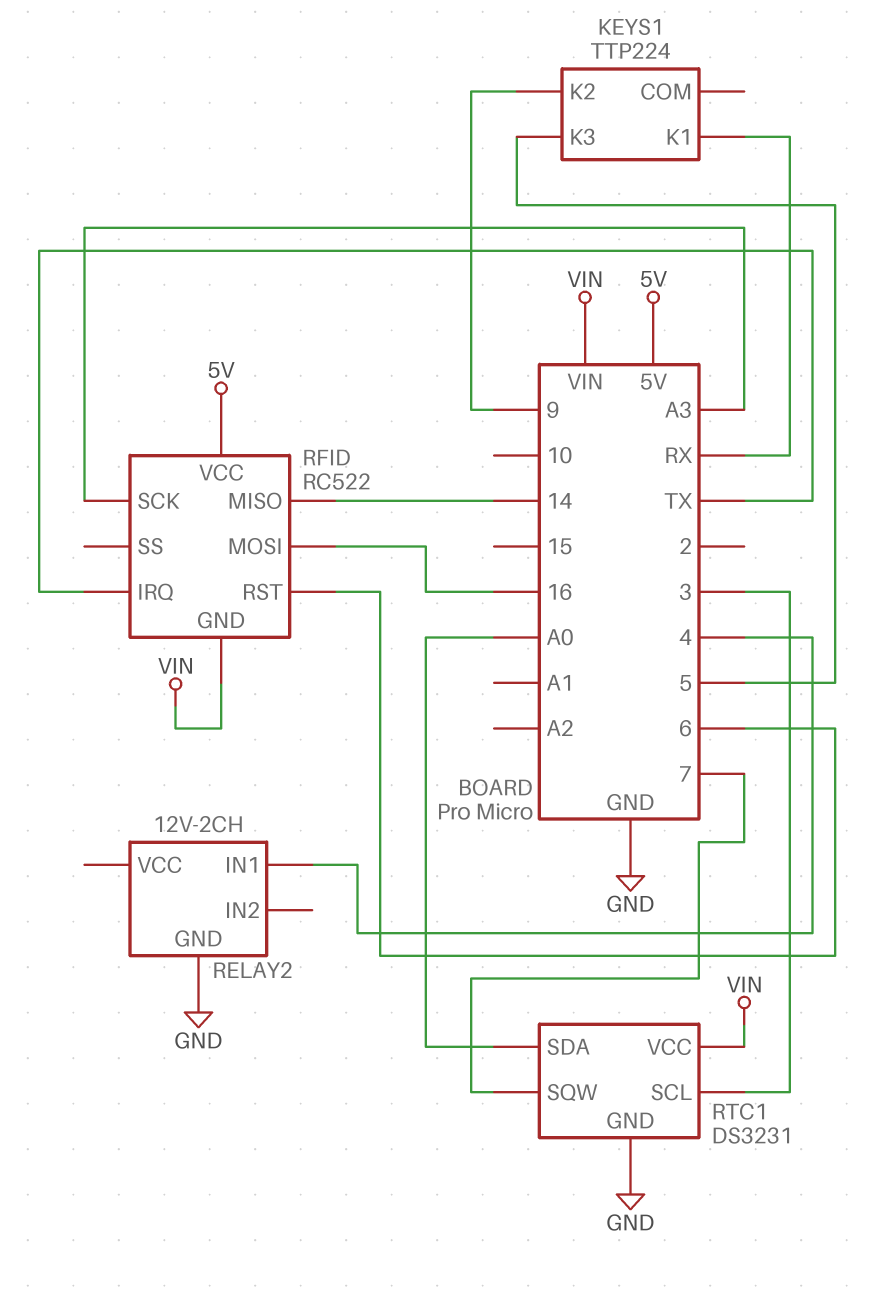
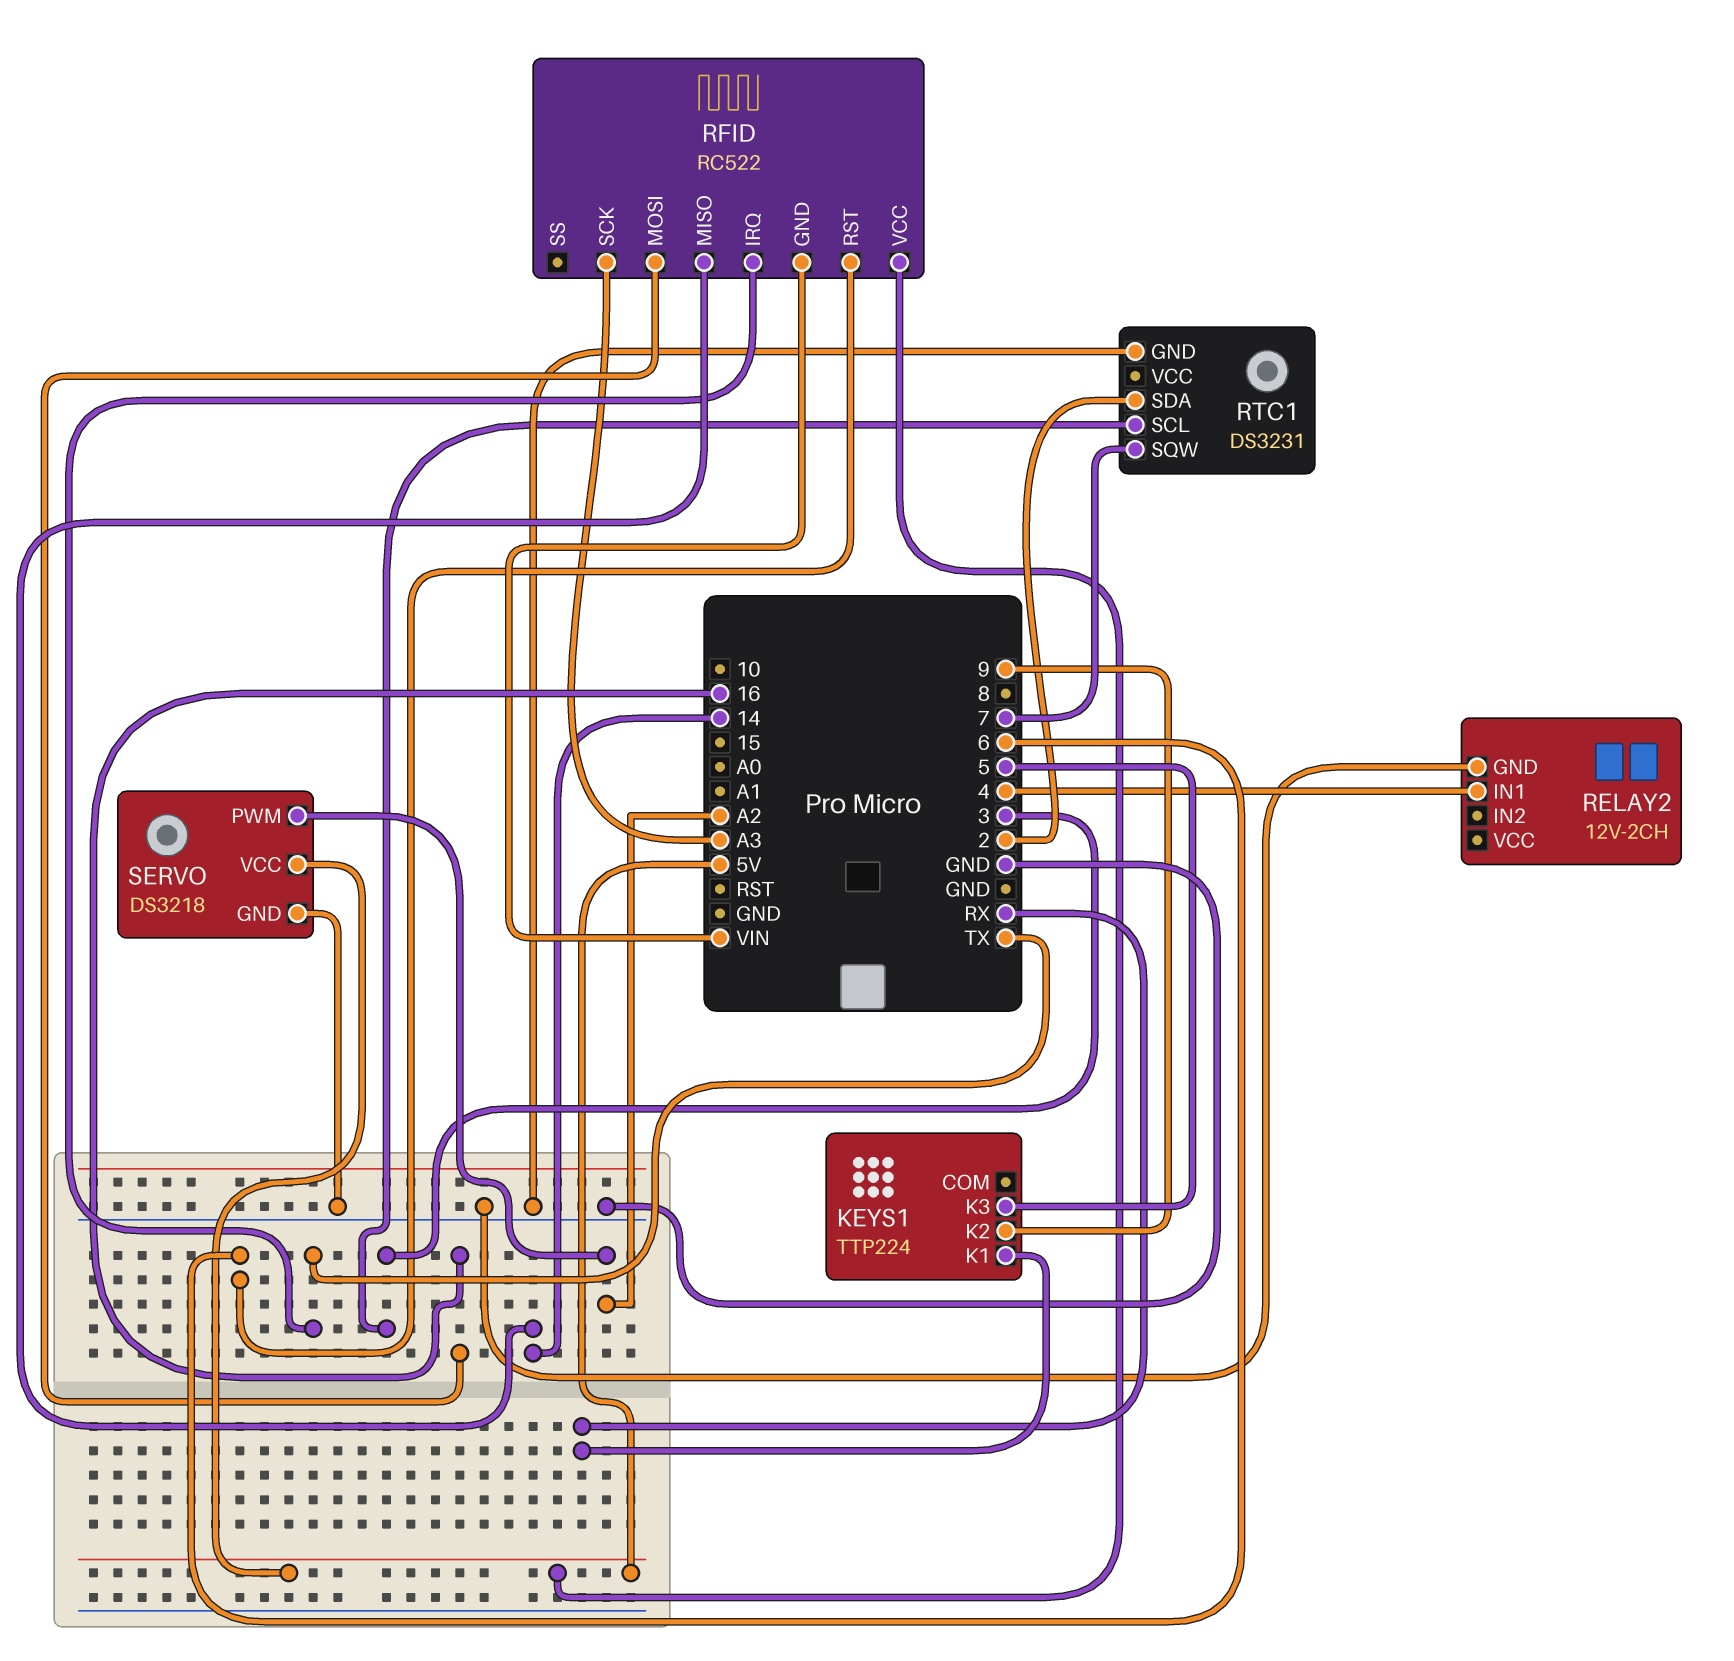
RTC1 pin SDA: A0 -> 2
RTC1 pin VCC: VIN -> none
SERVO: none -> DS3218
SERVO pin GND: none -> GND
SERVO pin PWM: none -> A2
SERVO pin VCC: none -> 5V

